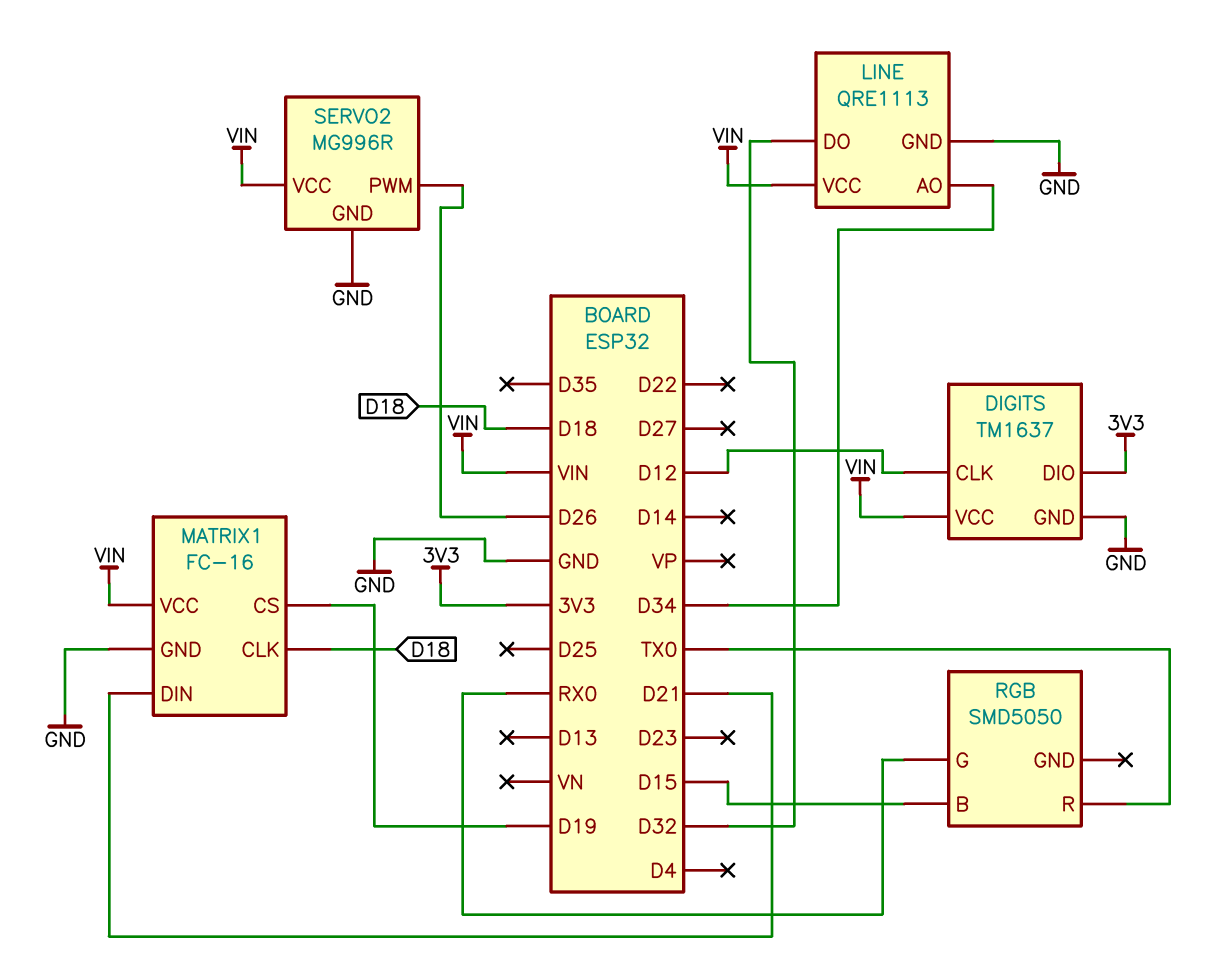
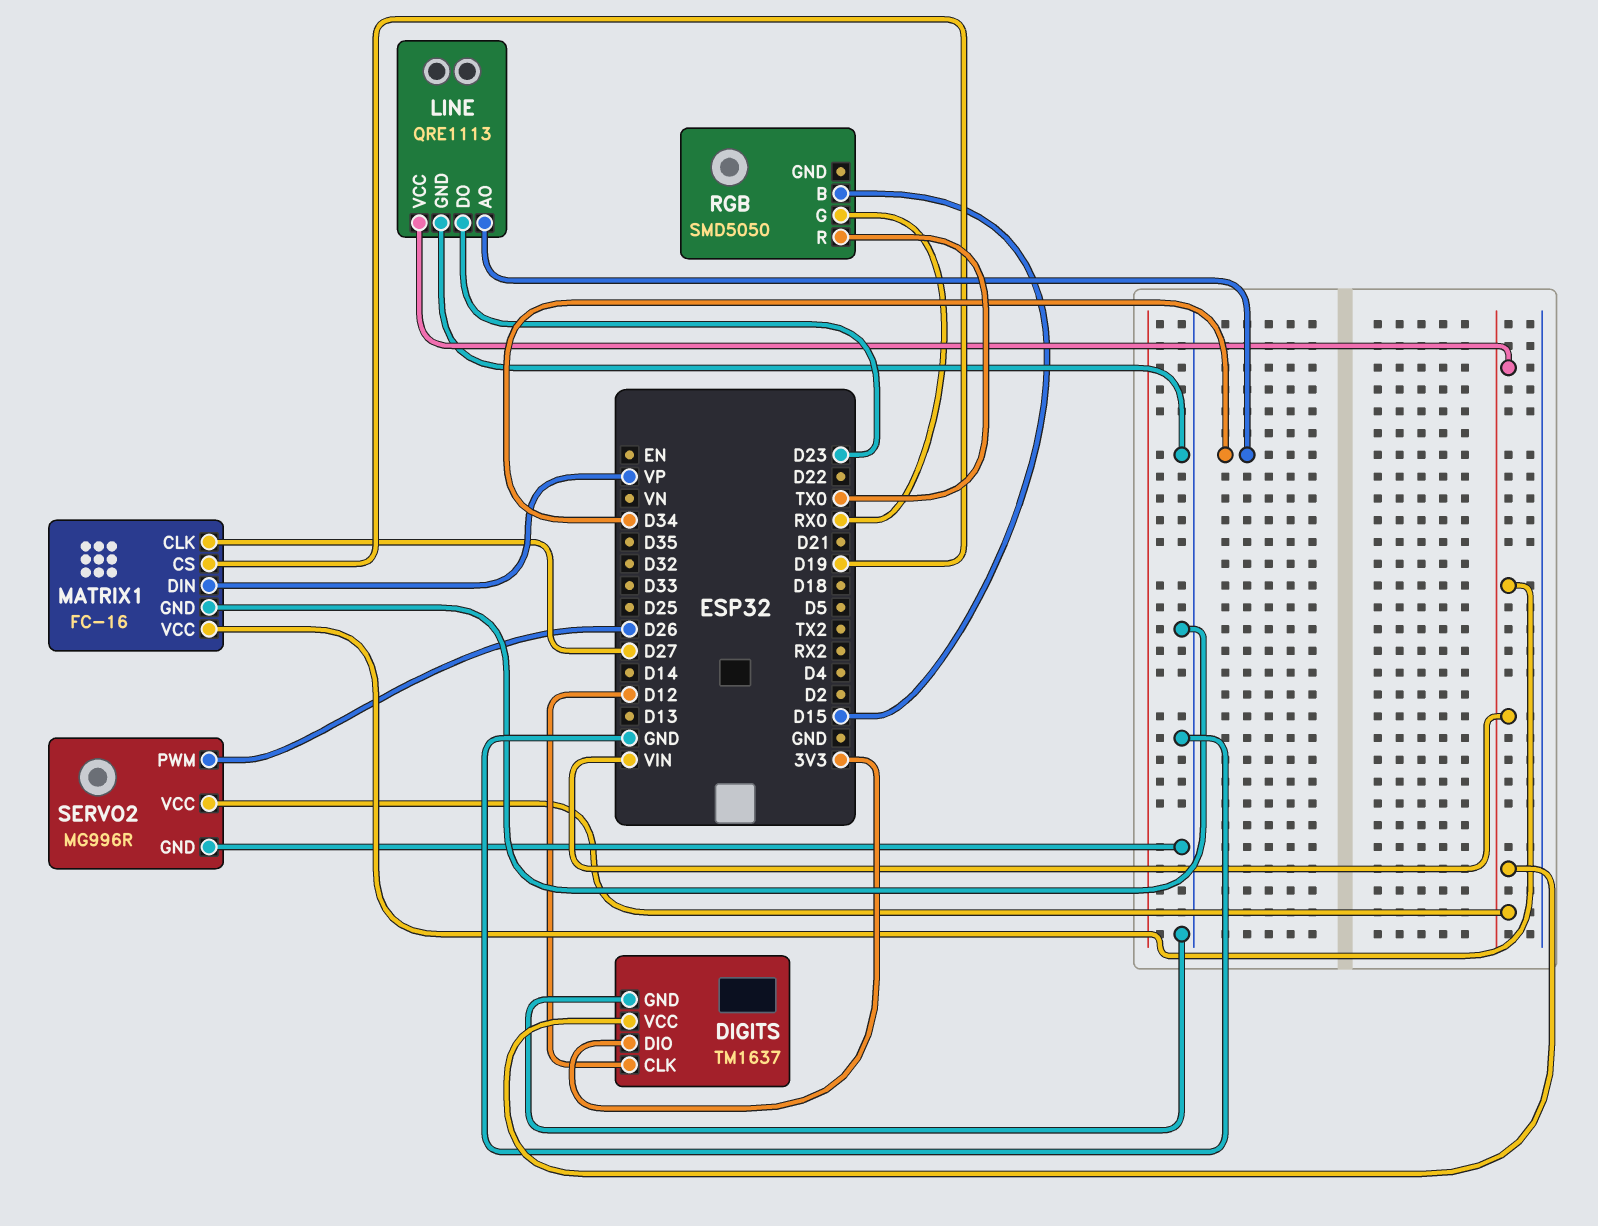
LINE pin DO: D32 -> D23
MATRIX1 pin CLK: D18 -> D27
MATRIX1 pin DIN: D21 -> VP

